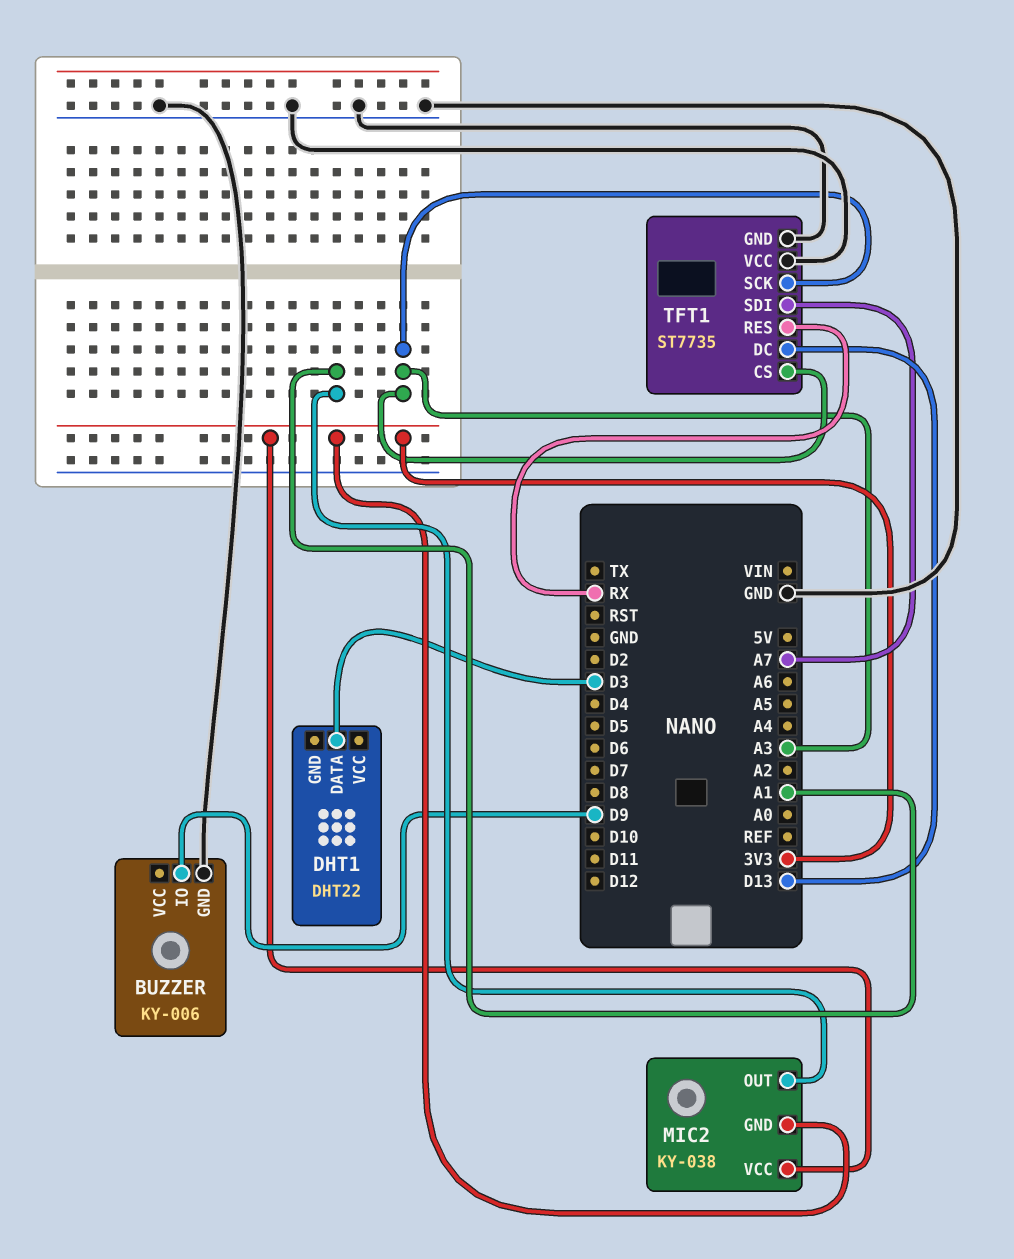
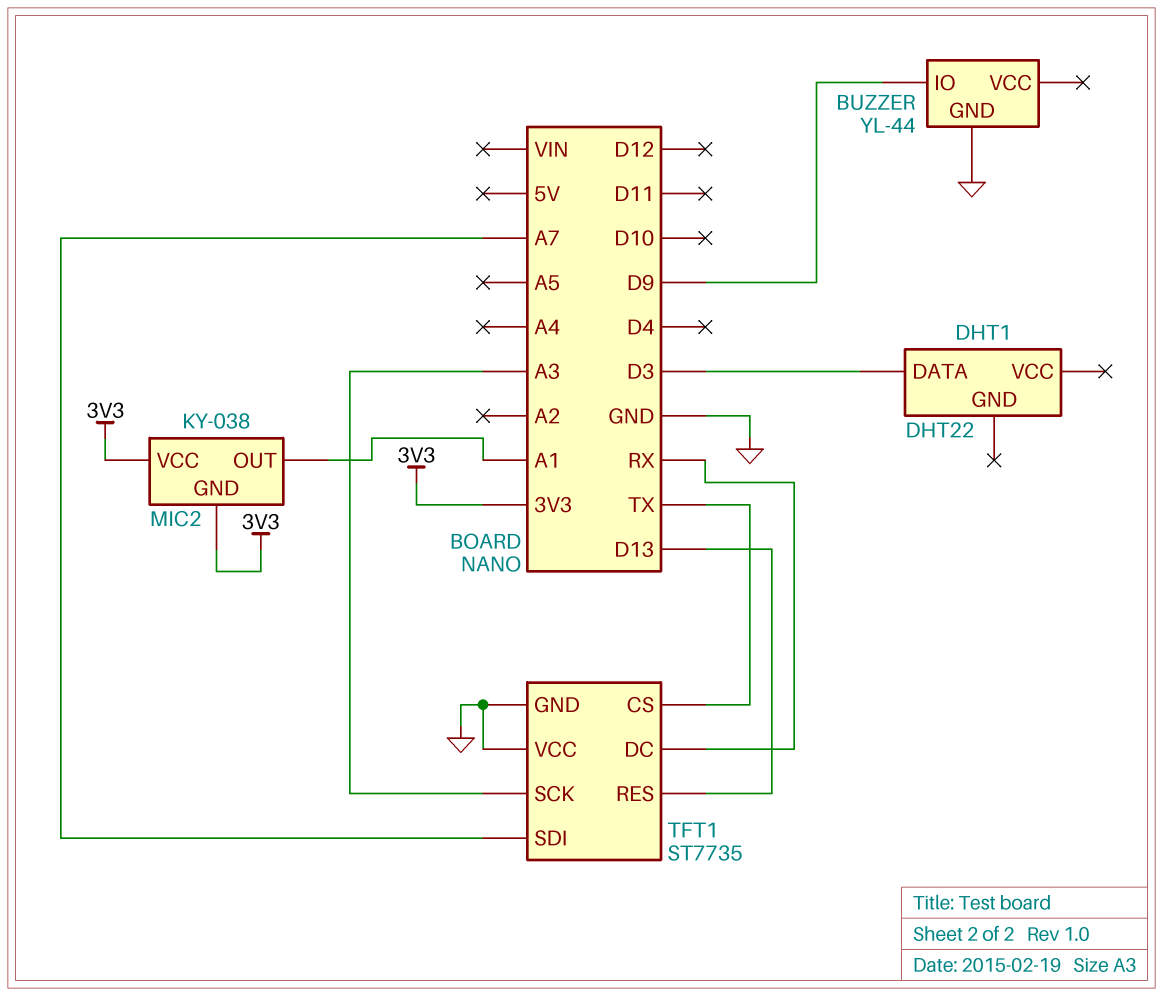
BUZZER: KY-006 -> YL-44
TFT1 pin CS: A3 -> TX
TFT1 pin DC: D13 -> RX
TFT1 pin RES: RX -> D13

